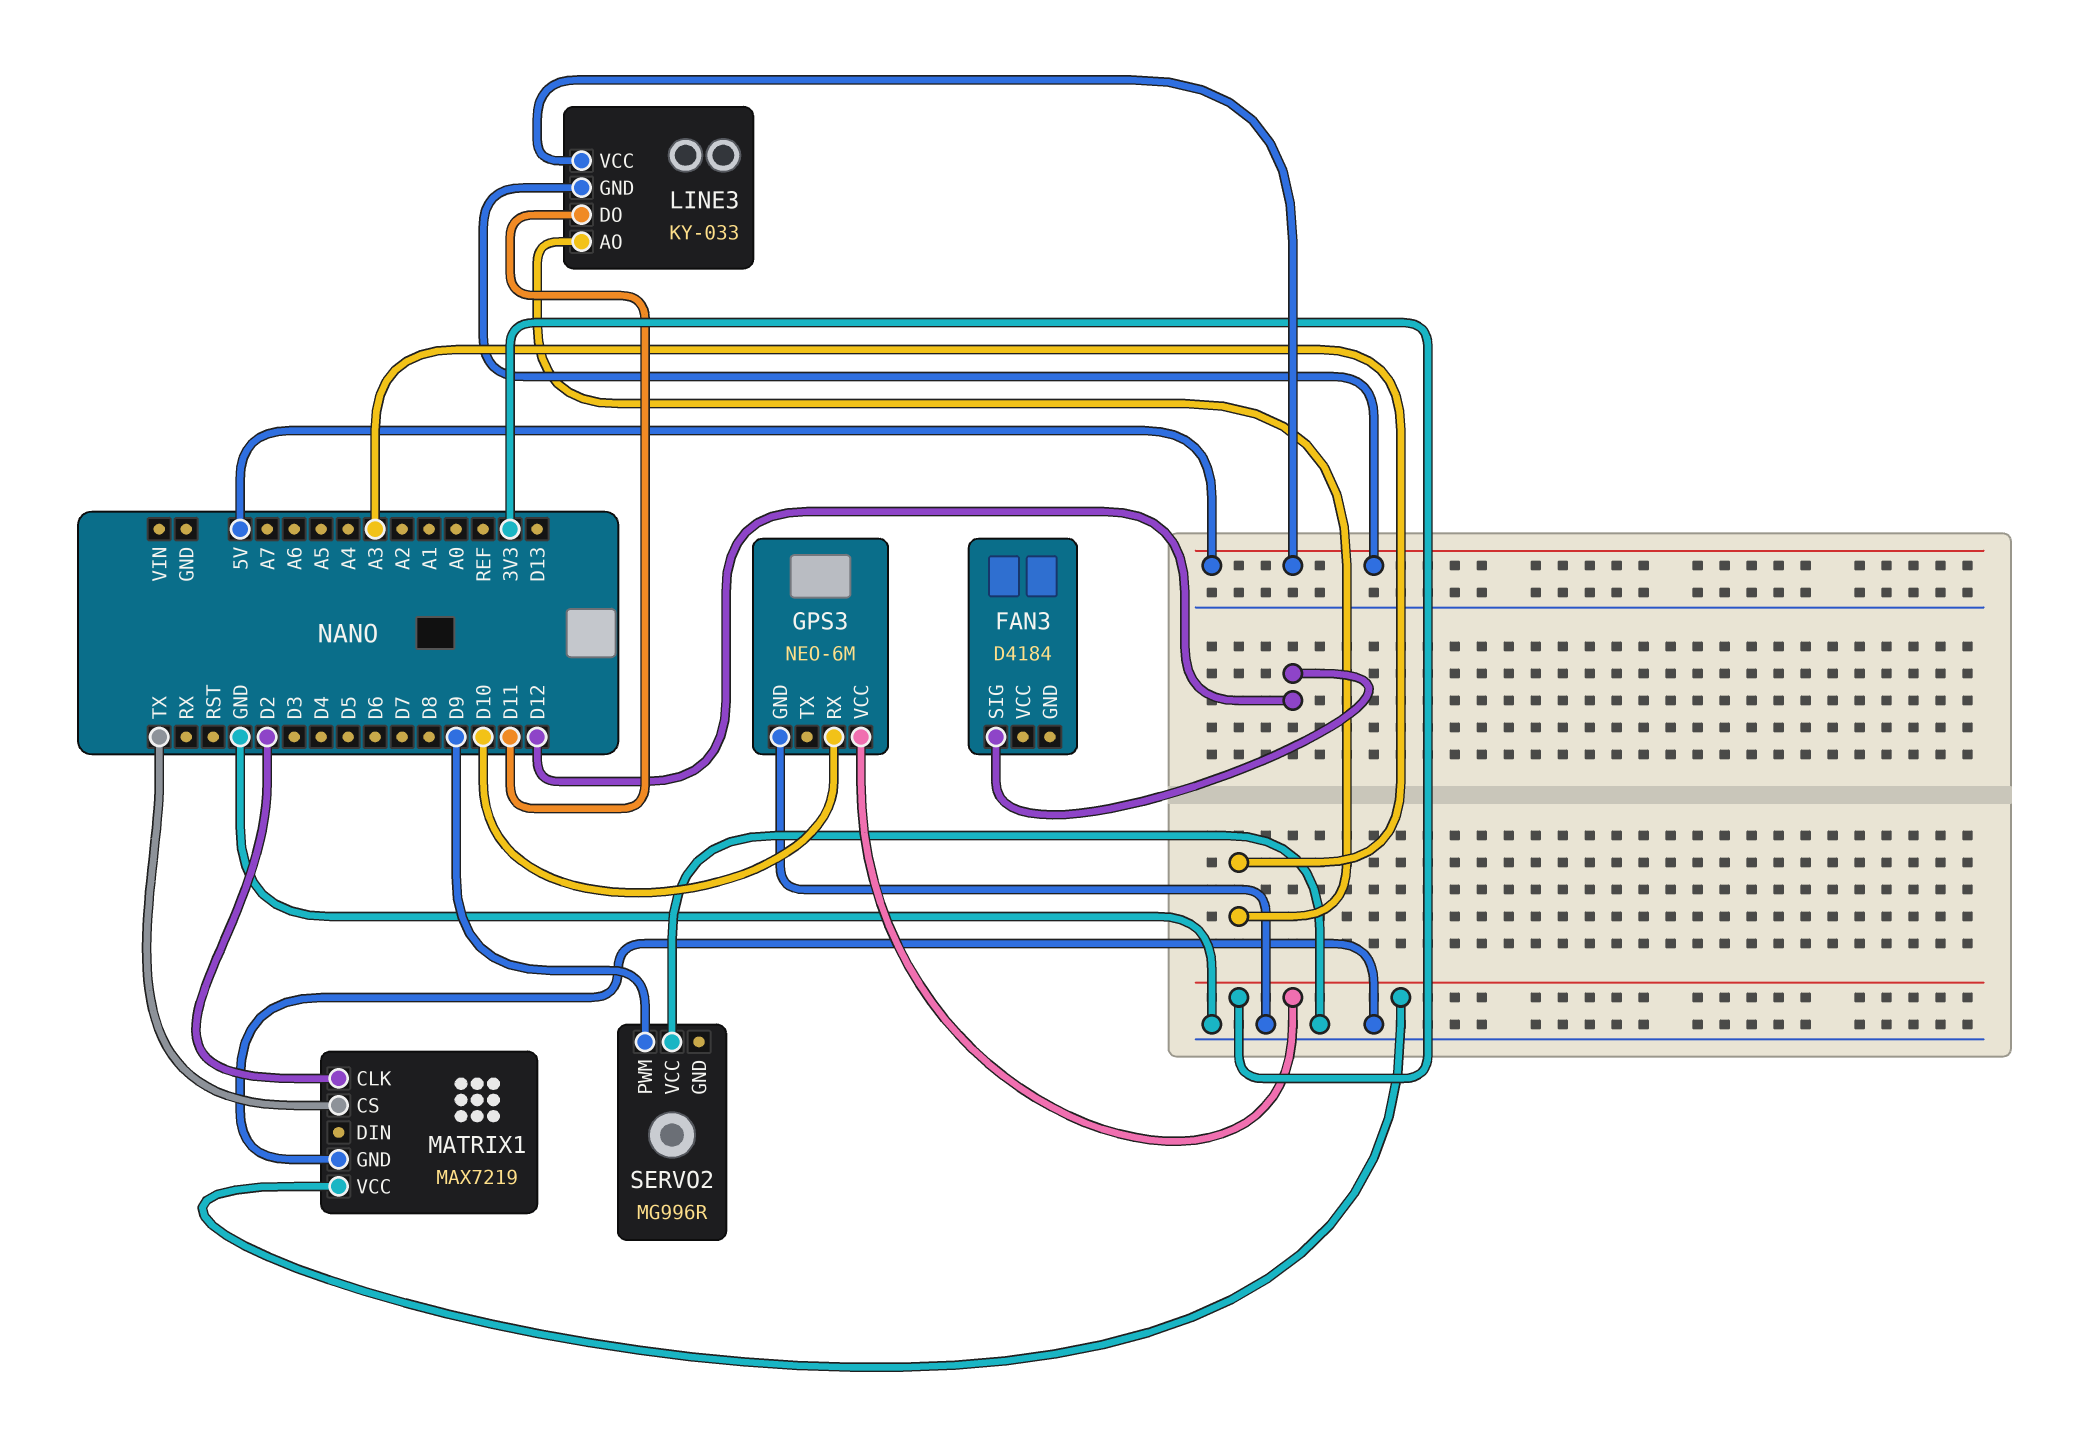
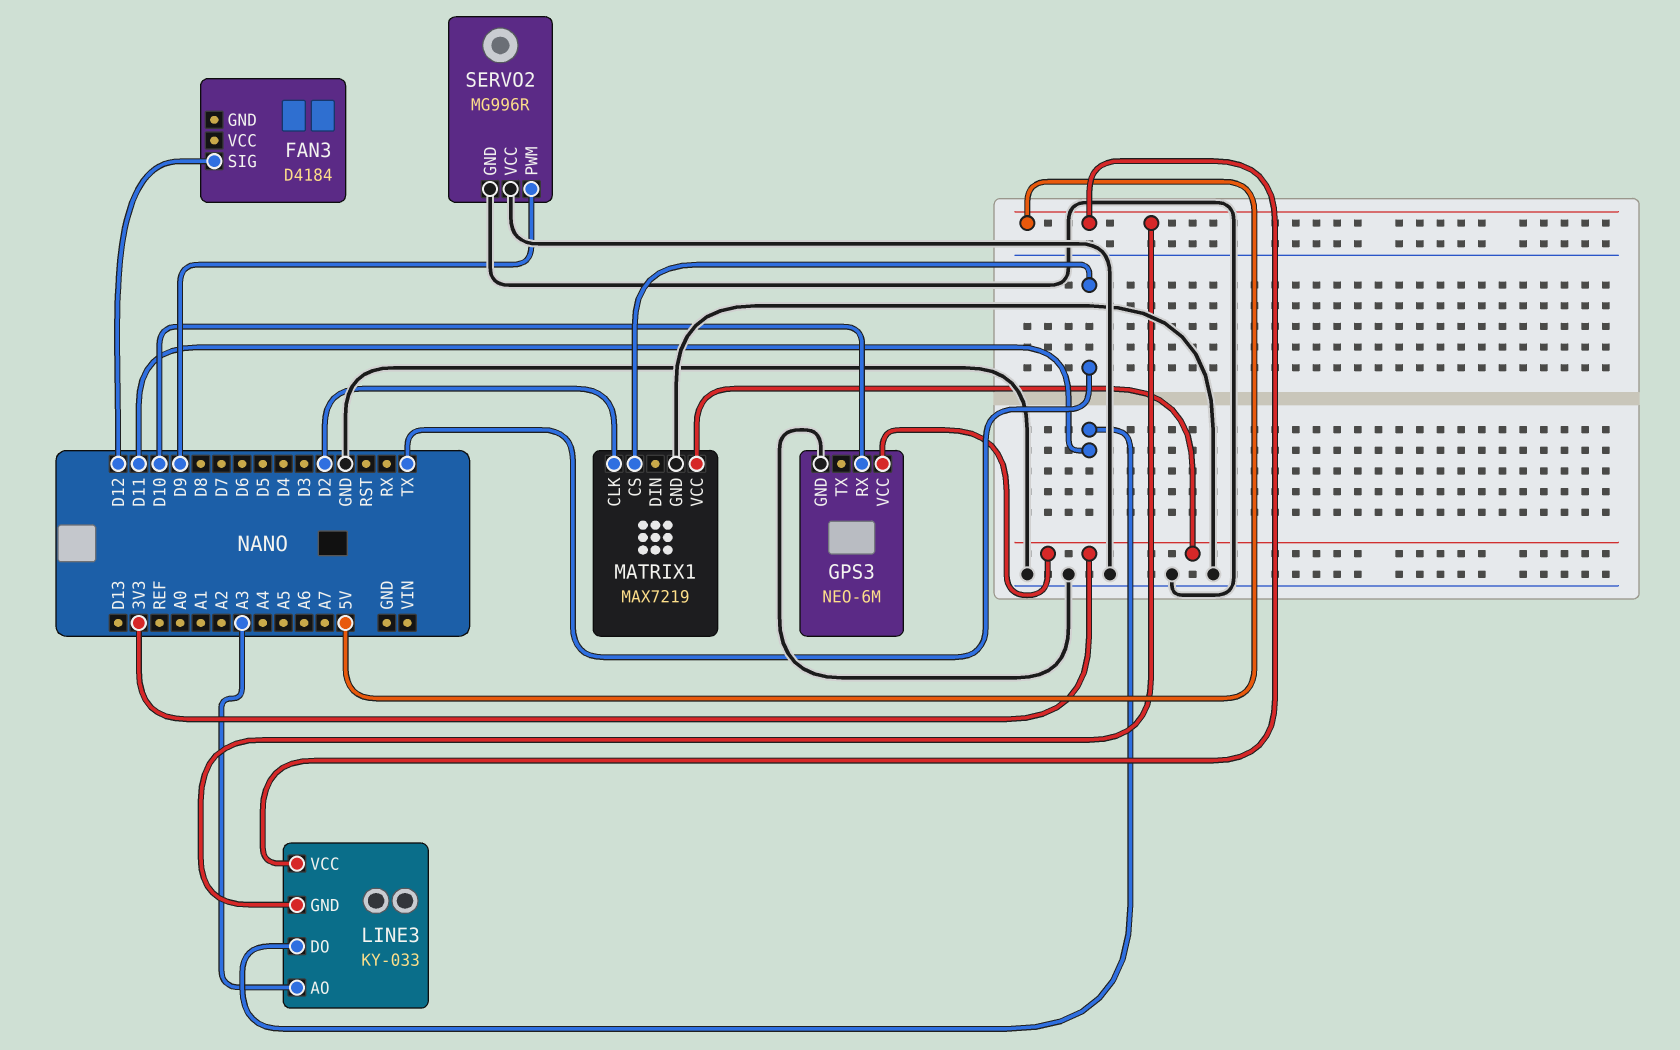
SERVO2 pin GND: none -> GND

